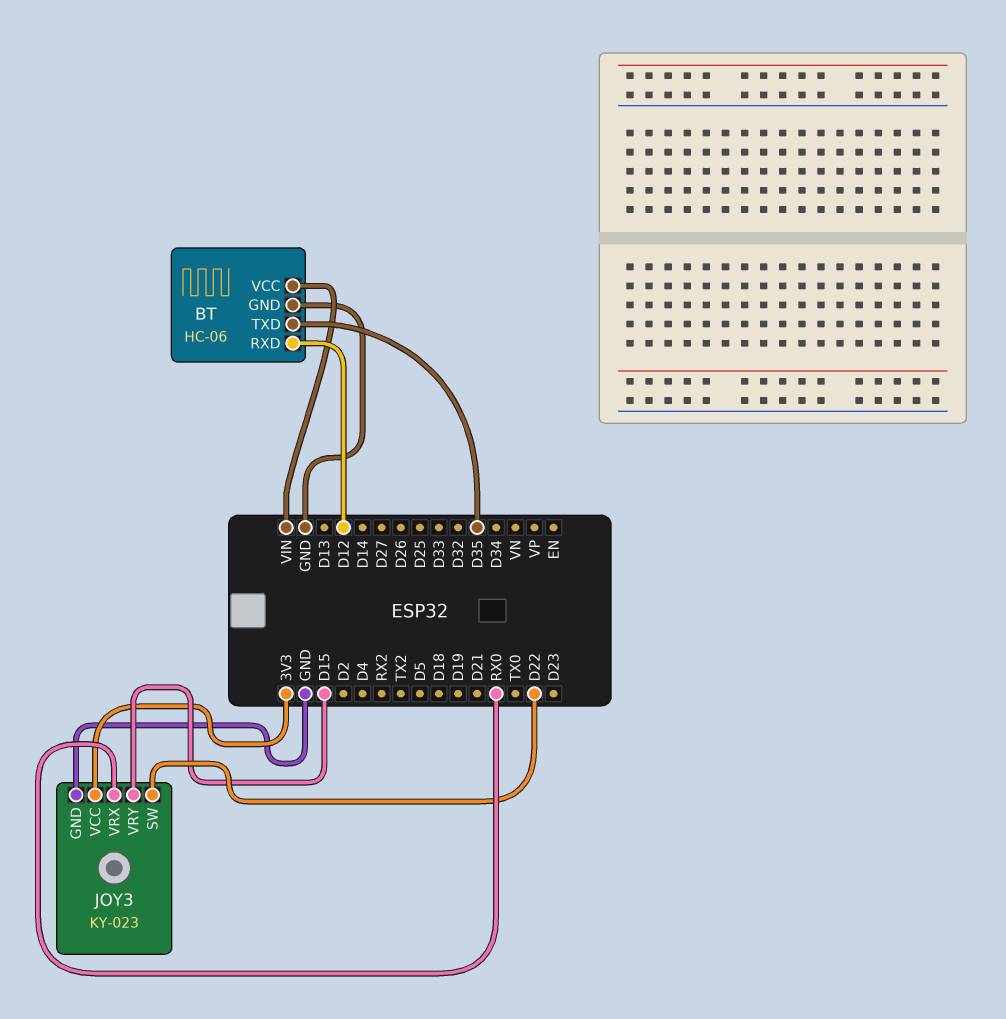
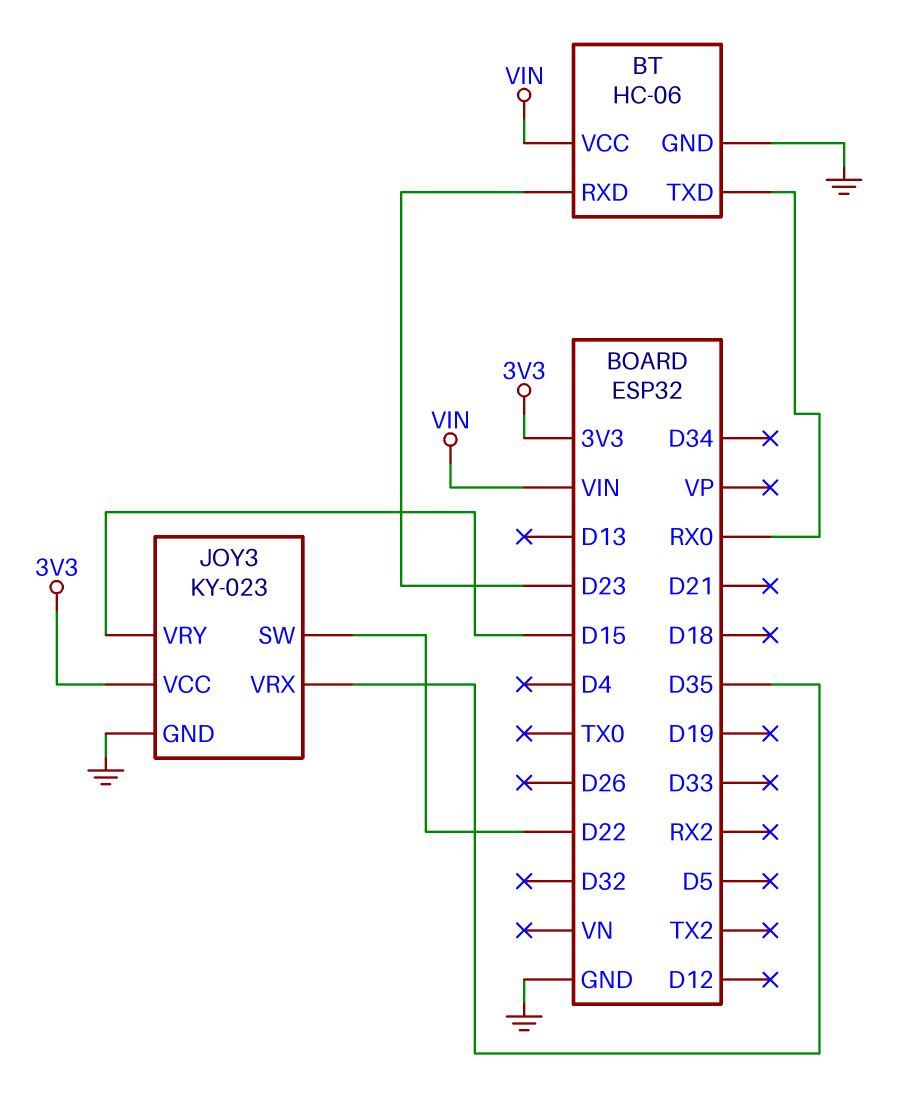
BT pin RXD: D12 -> D23
BT pin TXD: D35 -> RX0
JOY3 pin VRX: RX0 -> D35

